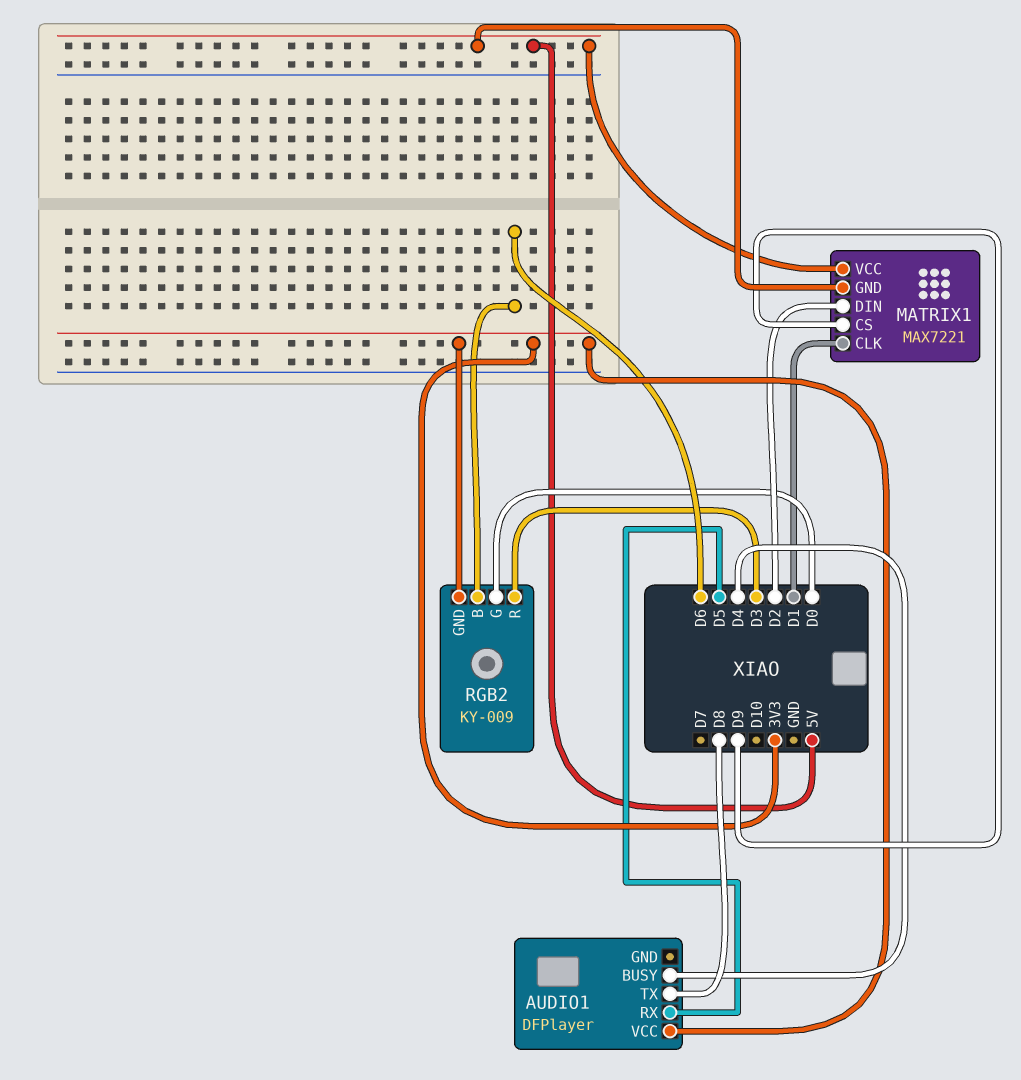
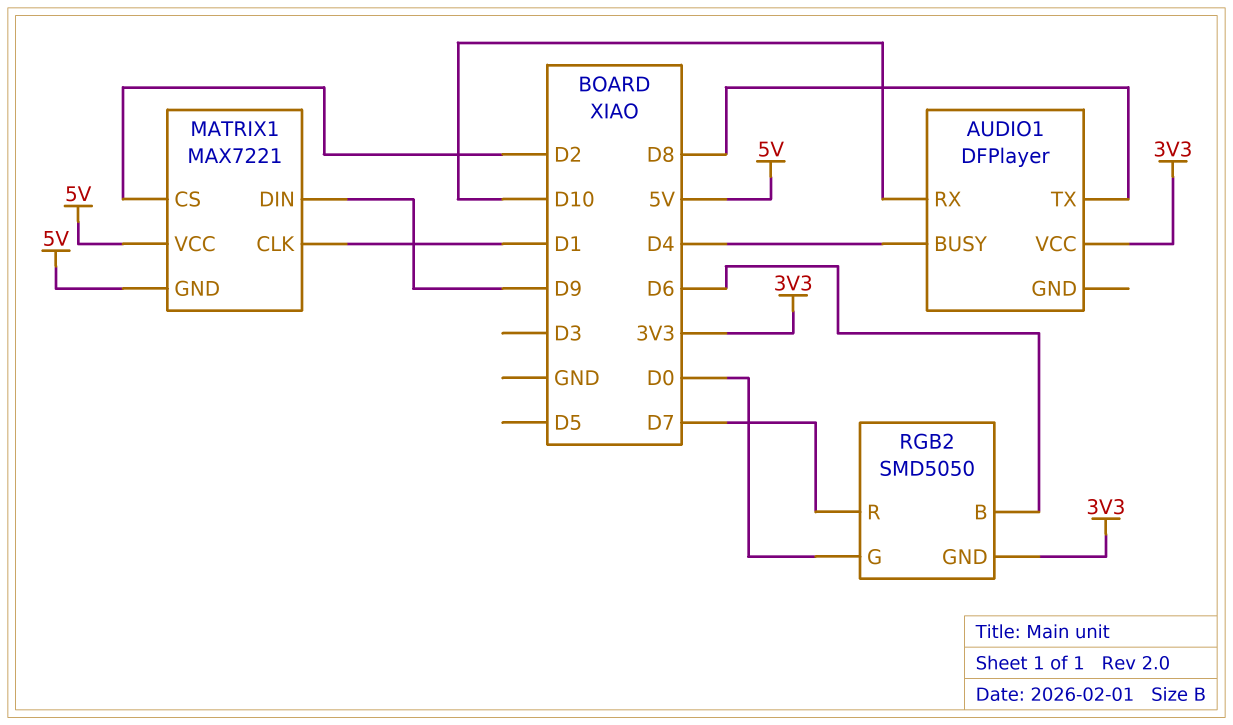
AUDIO1 pin RX: D5 -> D10
MATRIX1 pin CS: D9 -> D2
MATRIX1 pin DIN: D2 -> D9
RGB2: KY-009 -> SMD5050
RGB2 pin R: D3 -> D7

